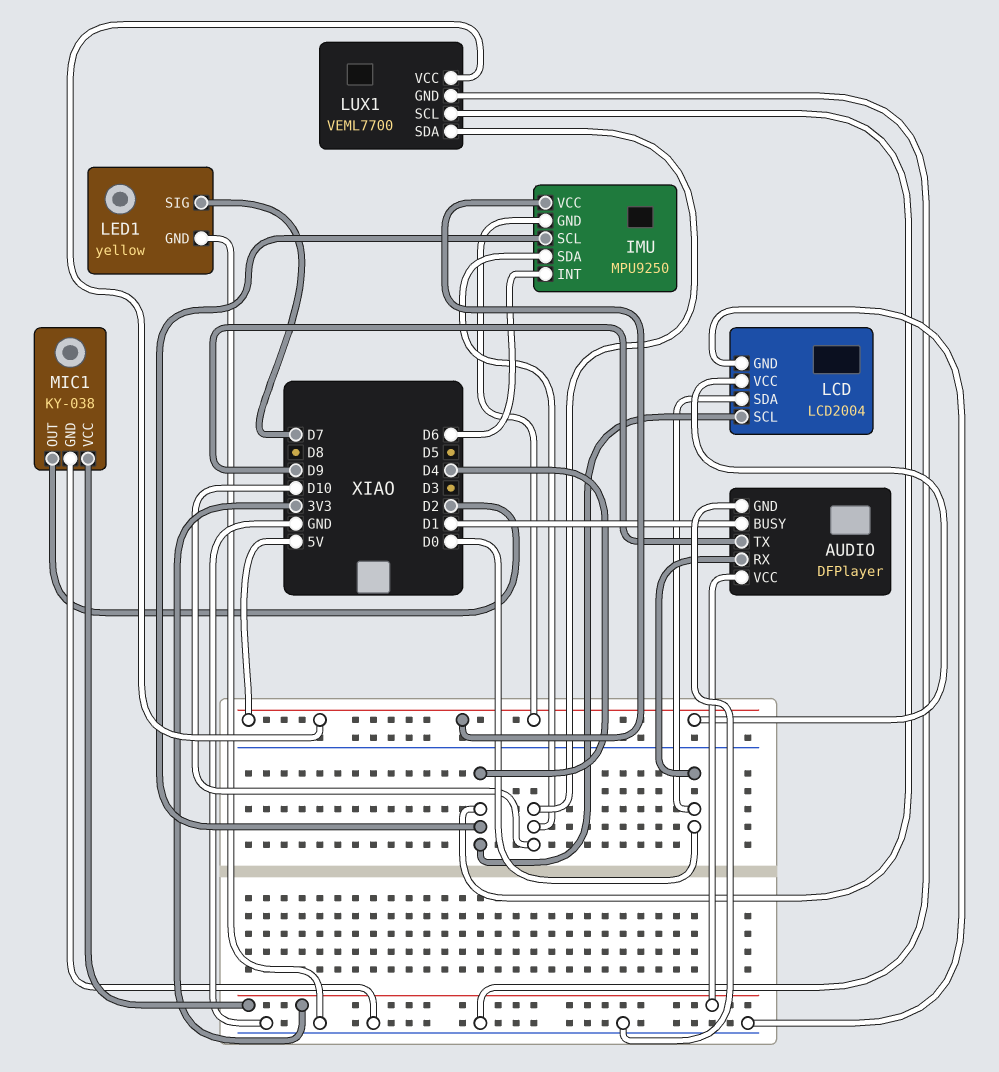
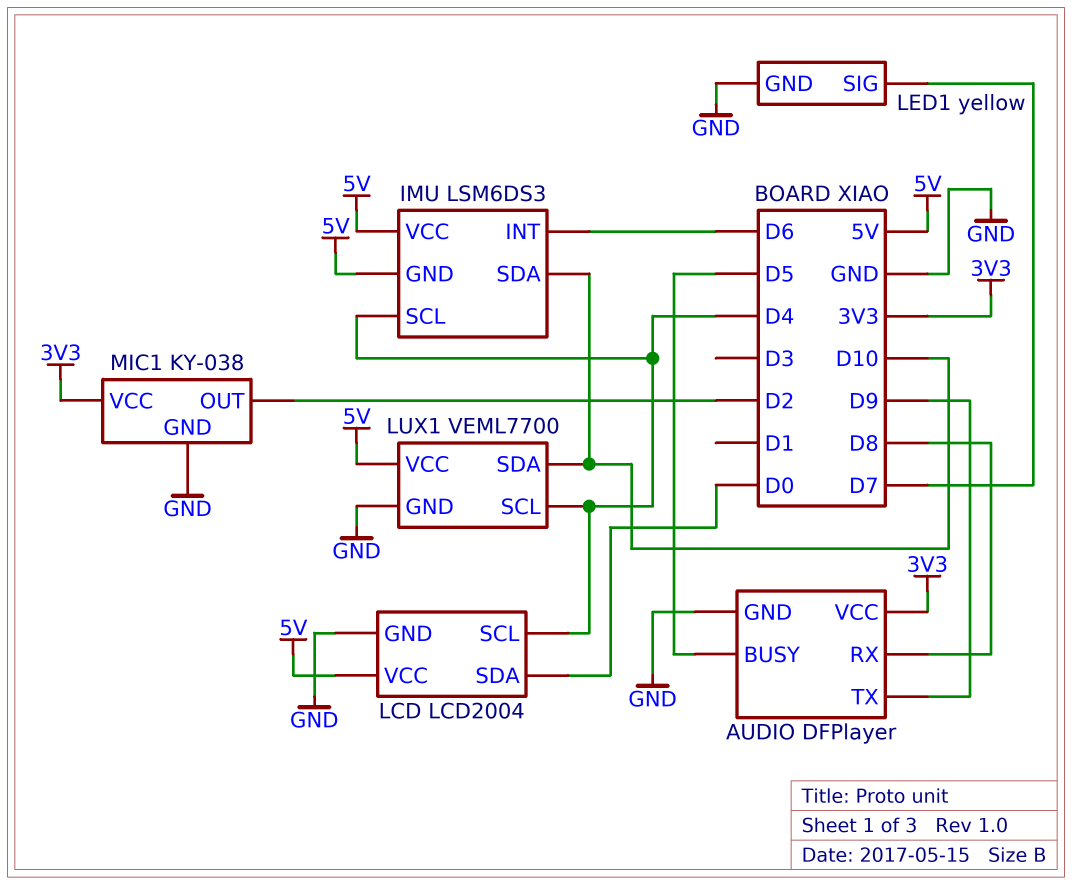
AUDIO pin BUSY: D1 -> D5
AUDIO pin RX: D0 -> D8
IMU: MPU9250 -> LSM6DS3

